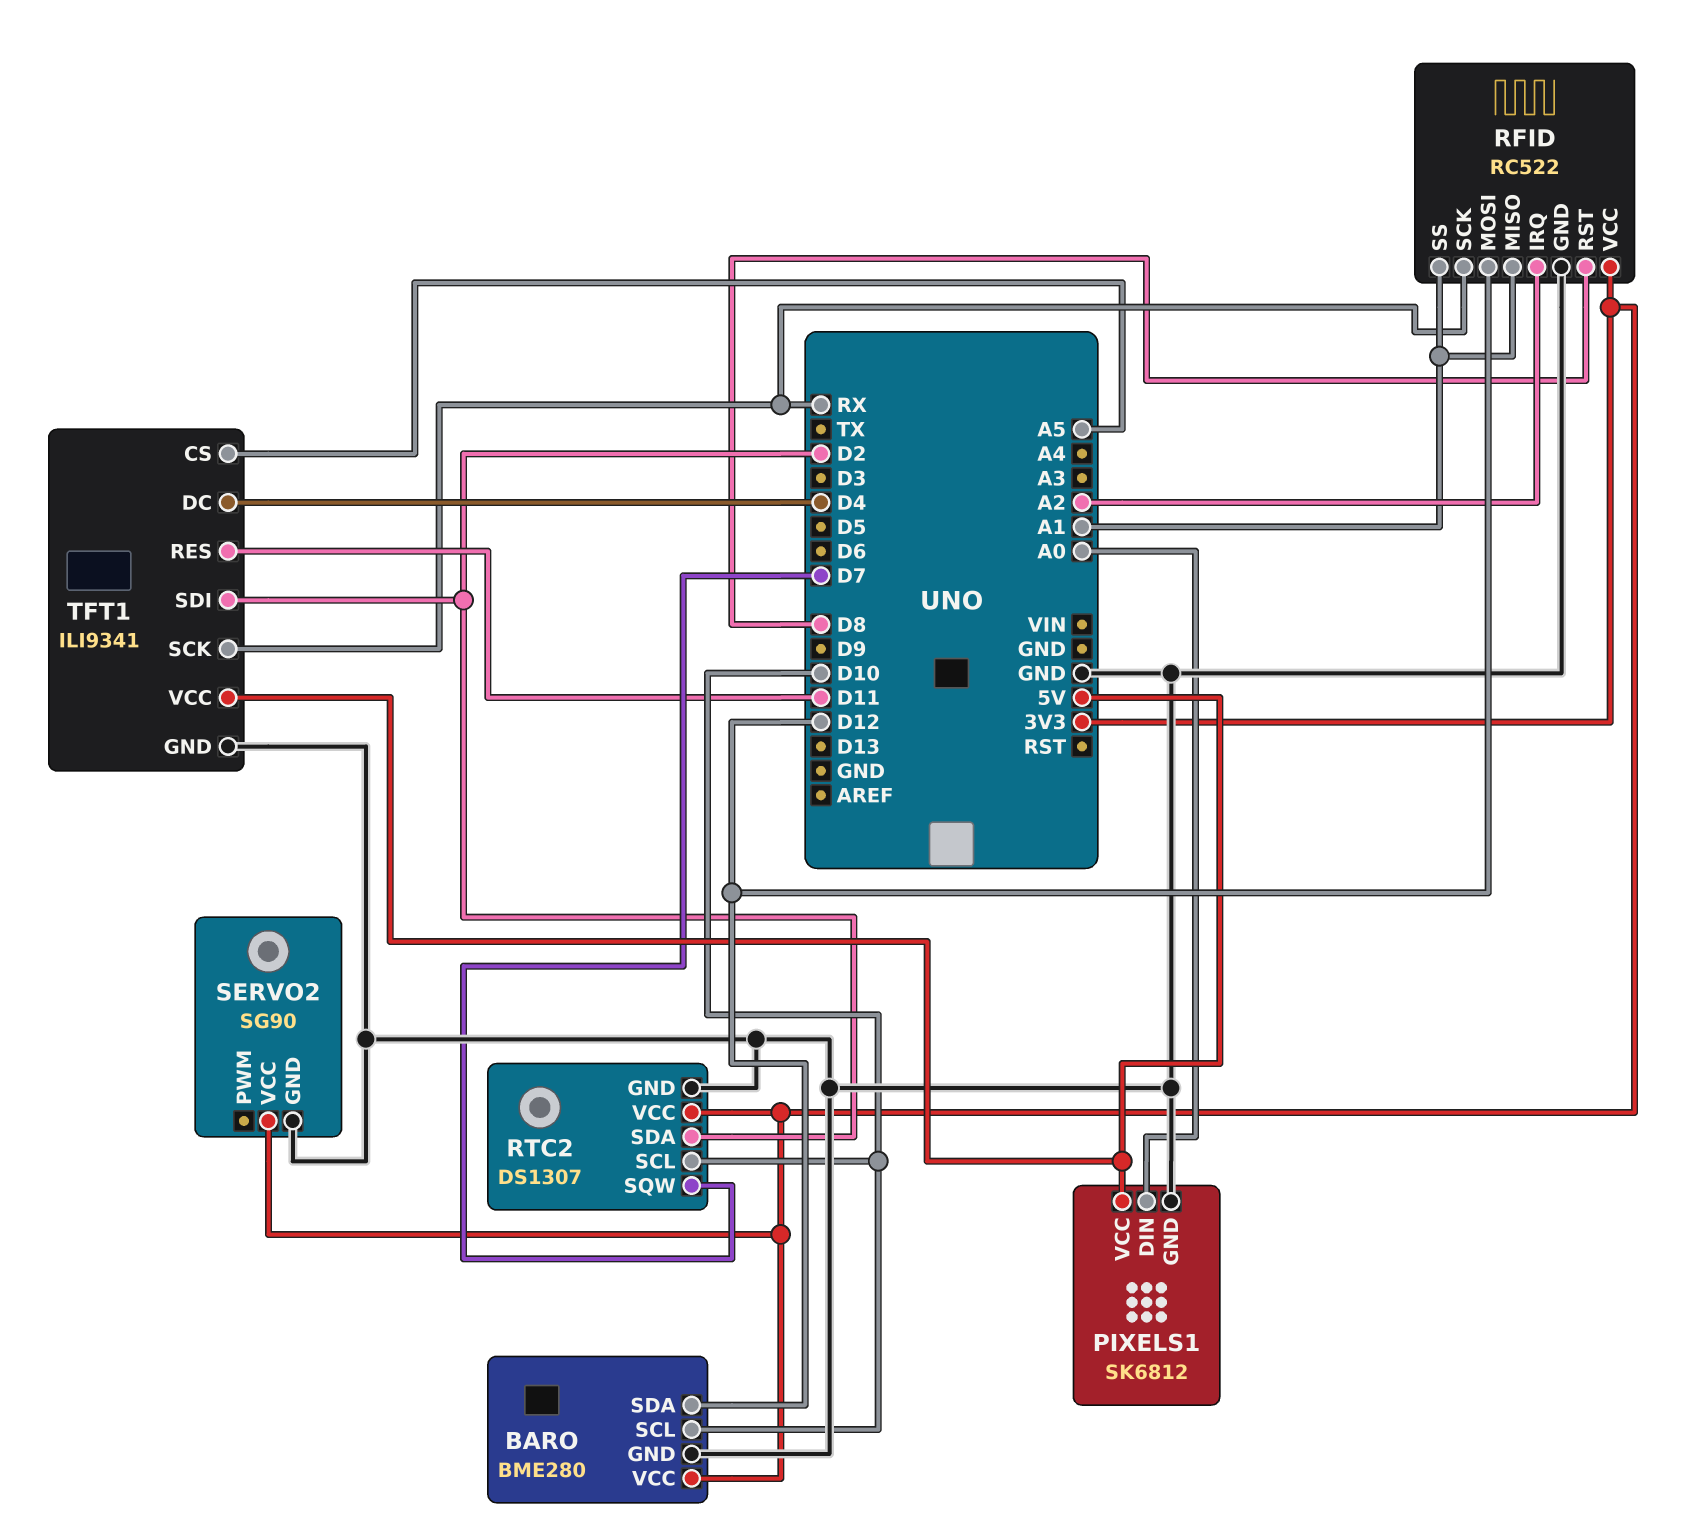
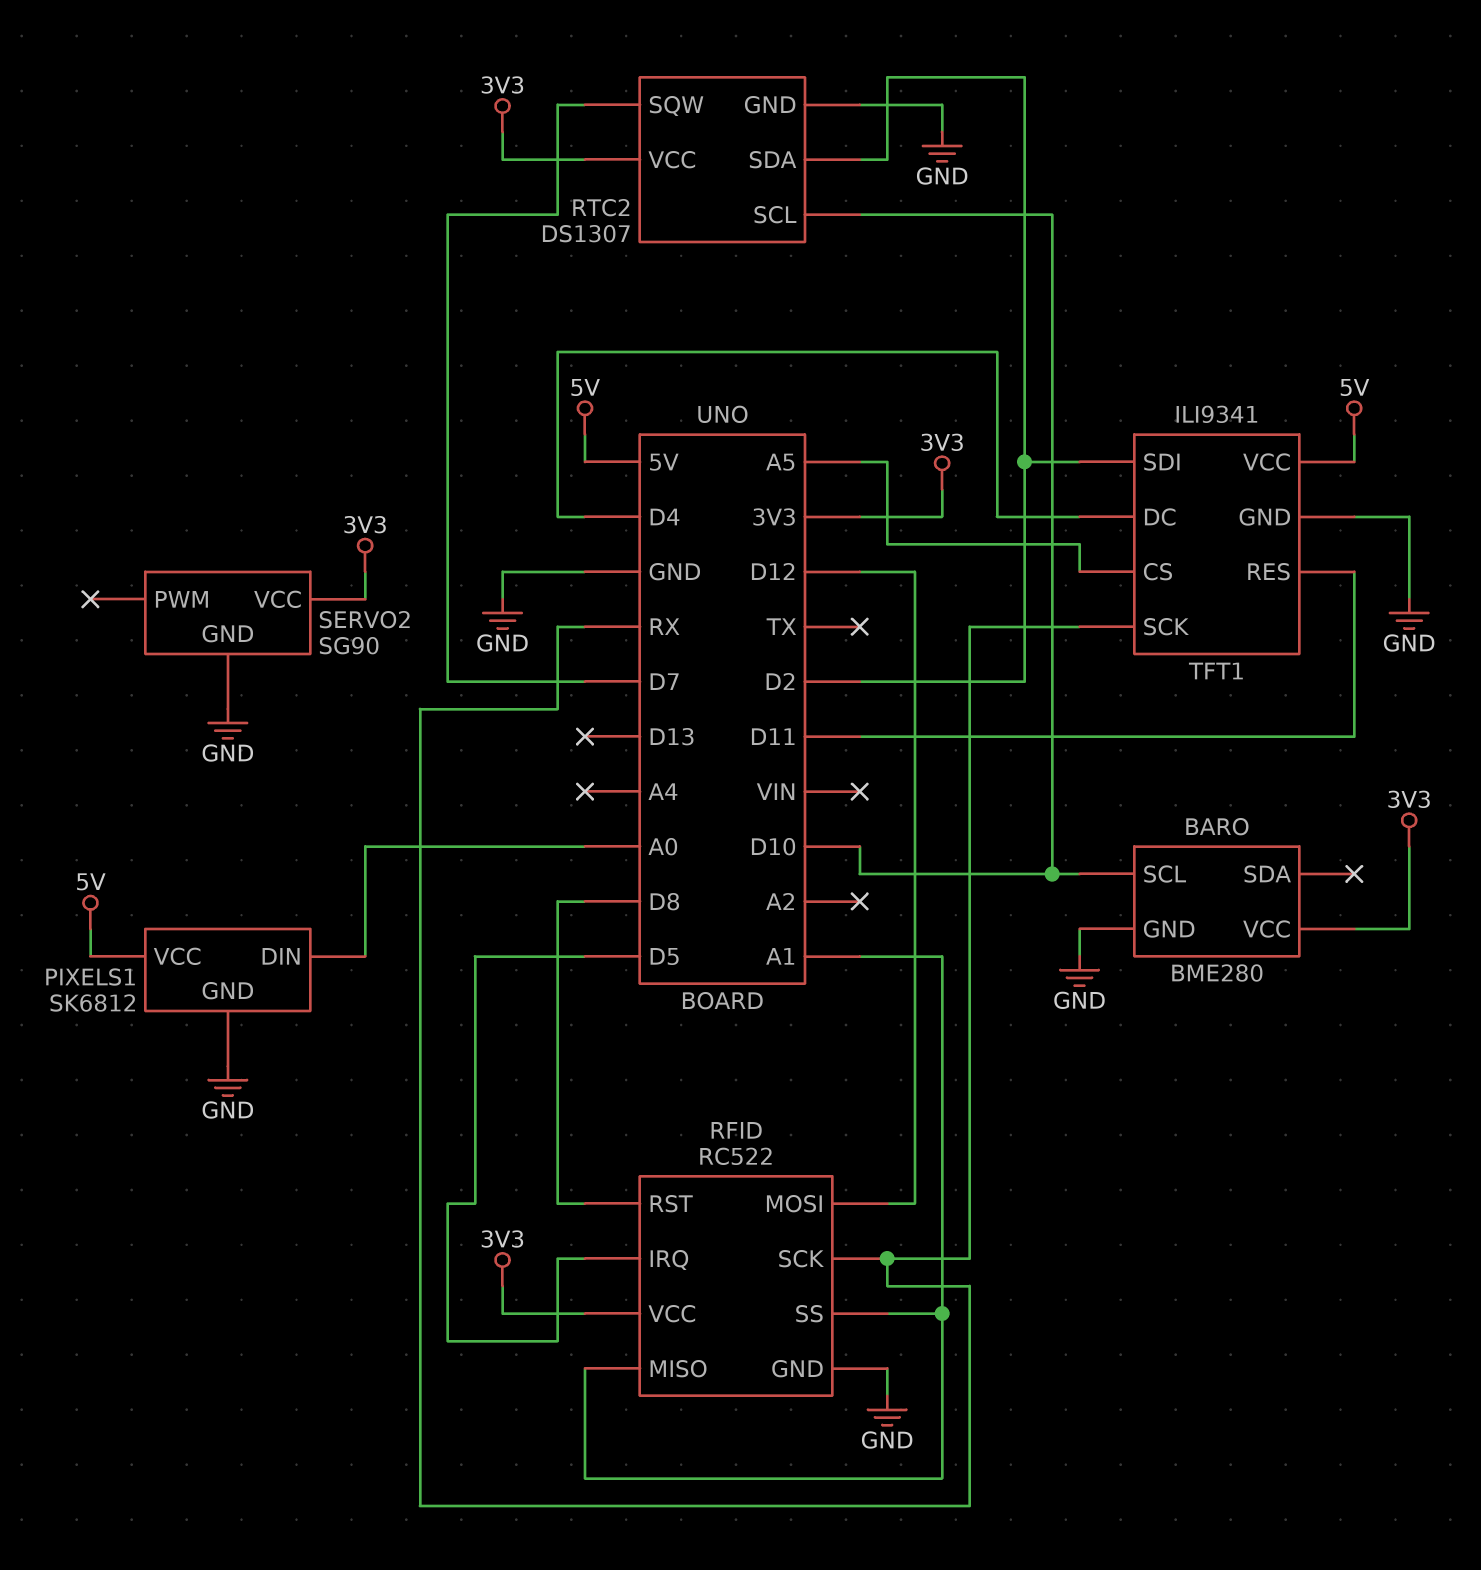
BARO pin SDA: D12 -> none
RFID pin IRQ: A2 -> D5

